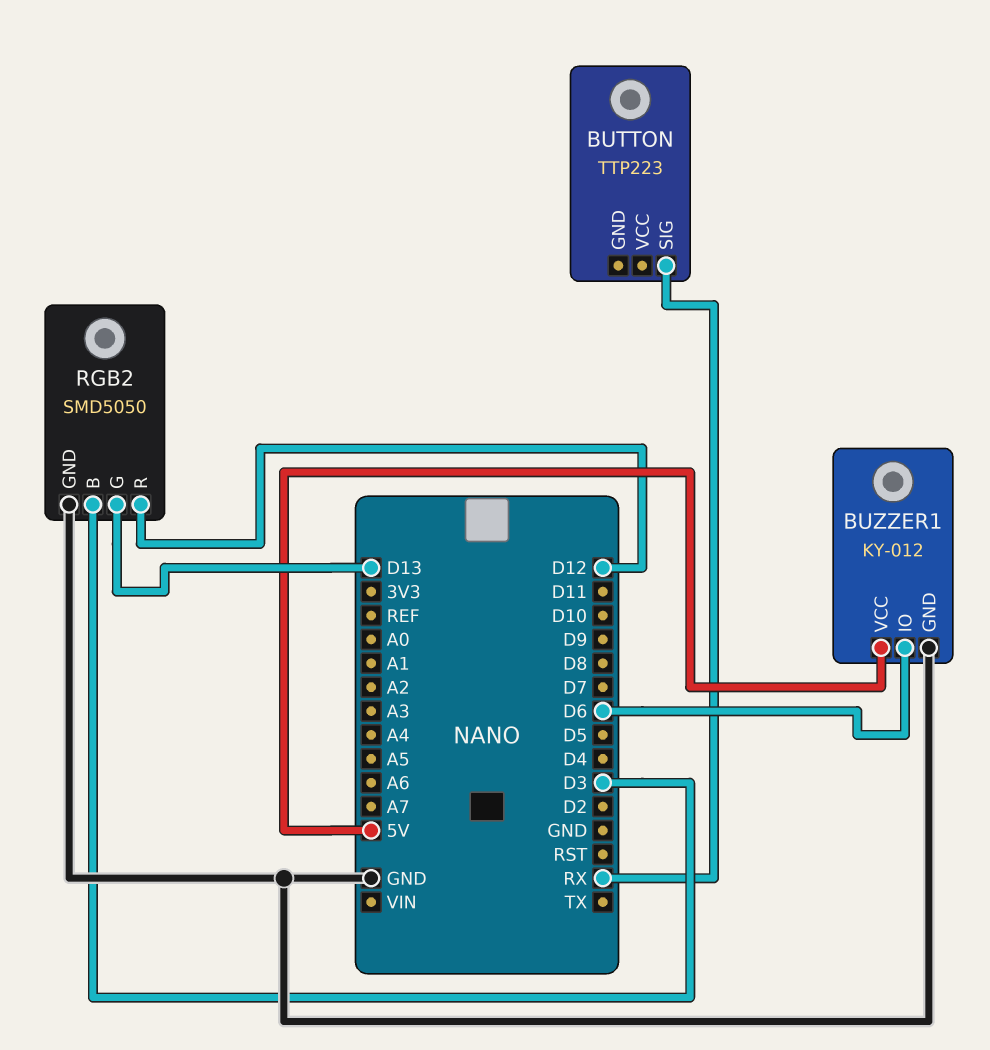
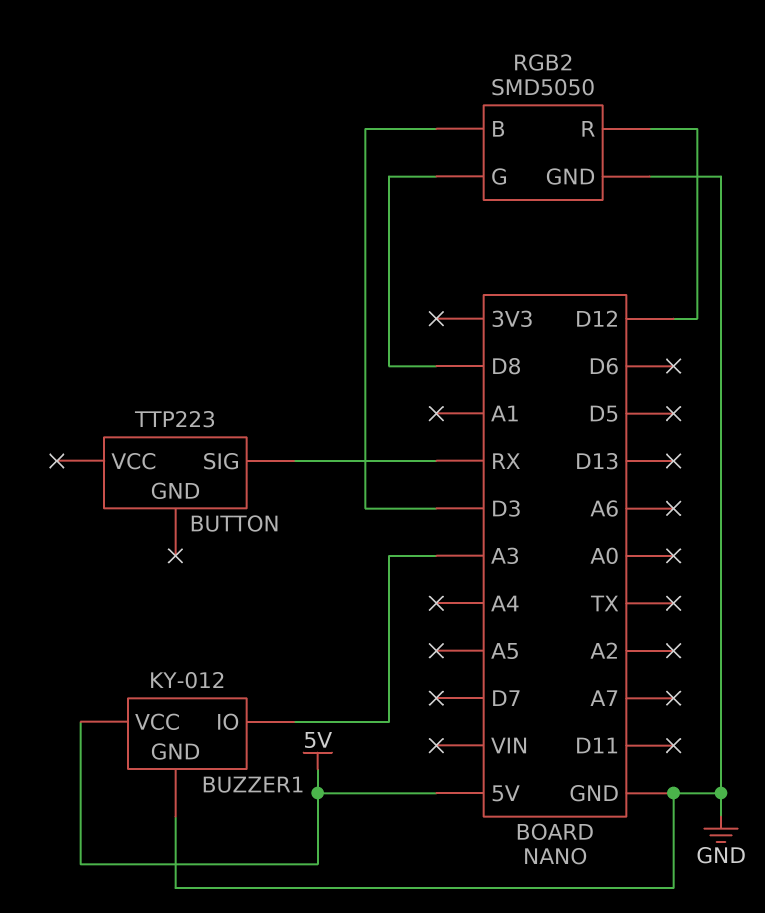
BUZZER1 pin IO: D6 -> A3
RGB2 pin G: D13 -> D8

